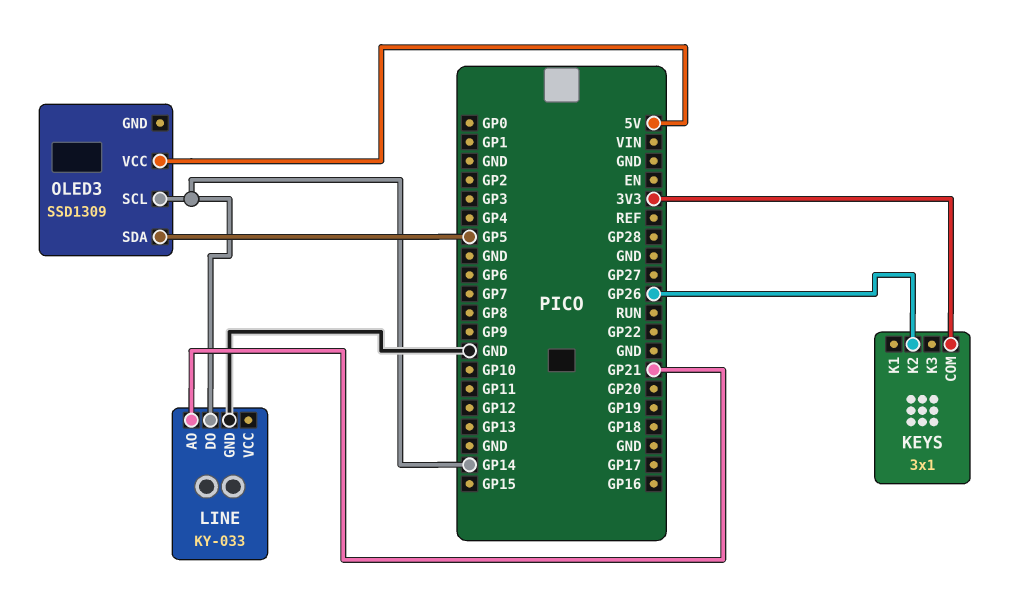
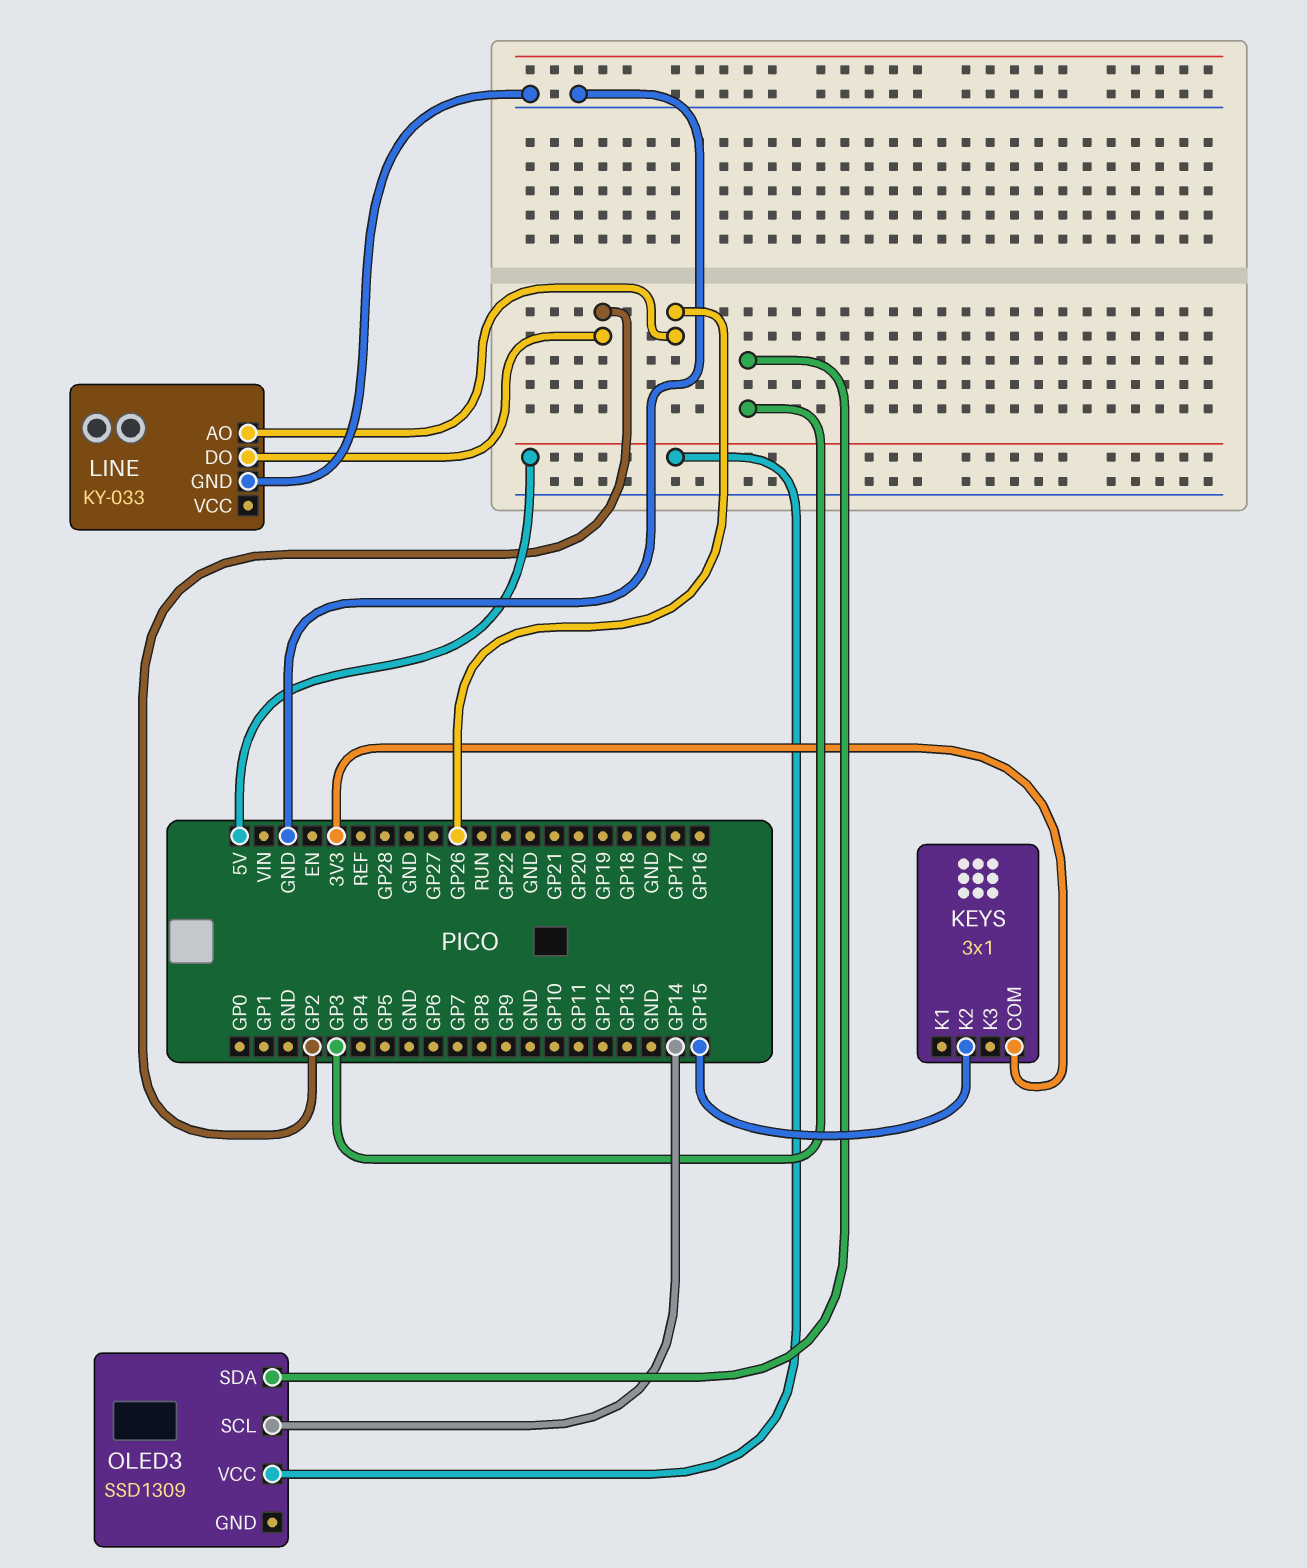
KEYS pin K2: GP26 -> GP15
LINE pin AO: GP21 -> GP26
LINE pin DO: GP14 -> GP2
OLED3 pin SDA: GP5 -> GP3

